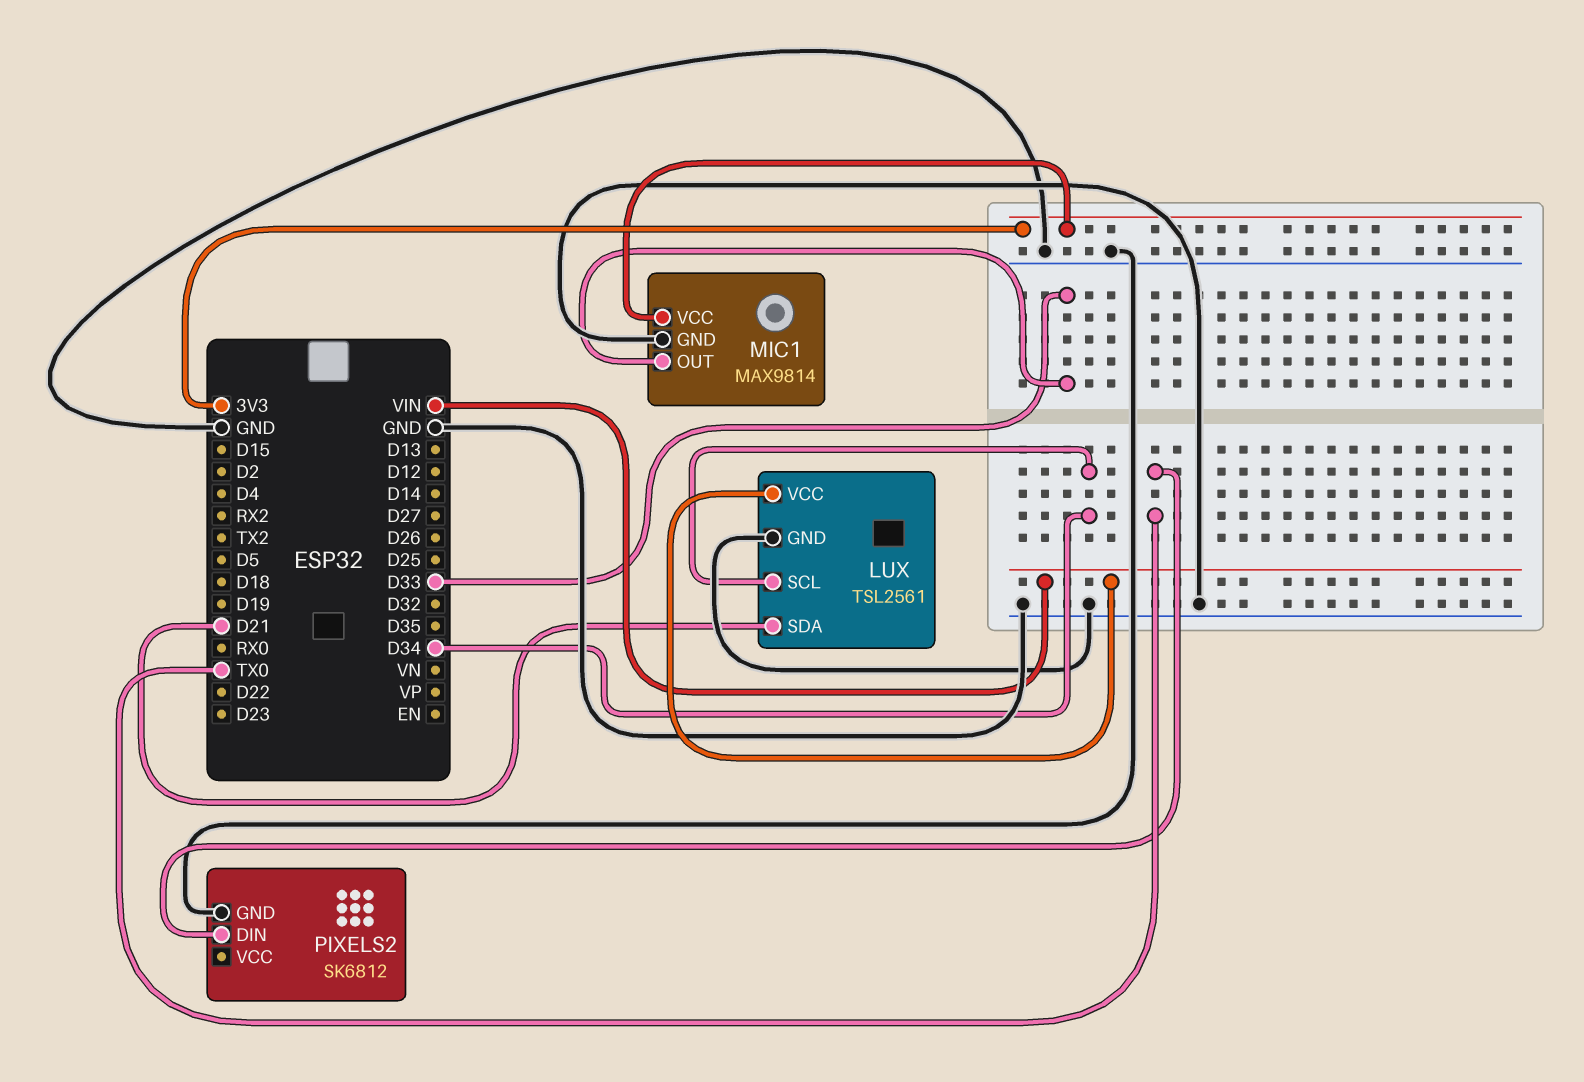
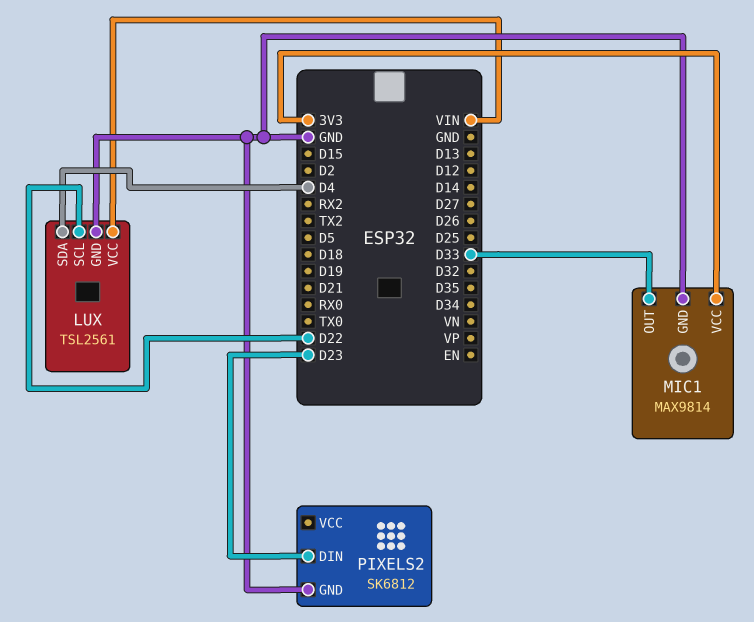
LUX pin SCL: D34 -> D22
LUX pin SDA: D21 -> D4
PIXELS2 pin DIN: TX0 -> D23

